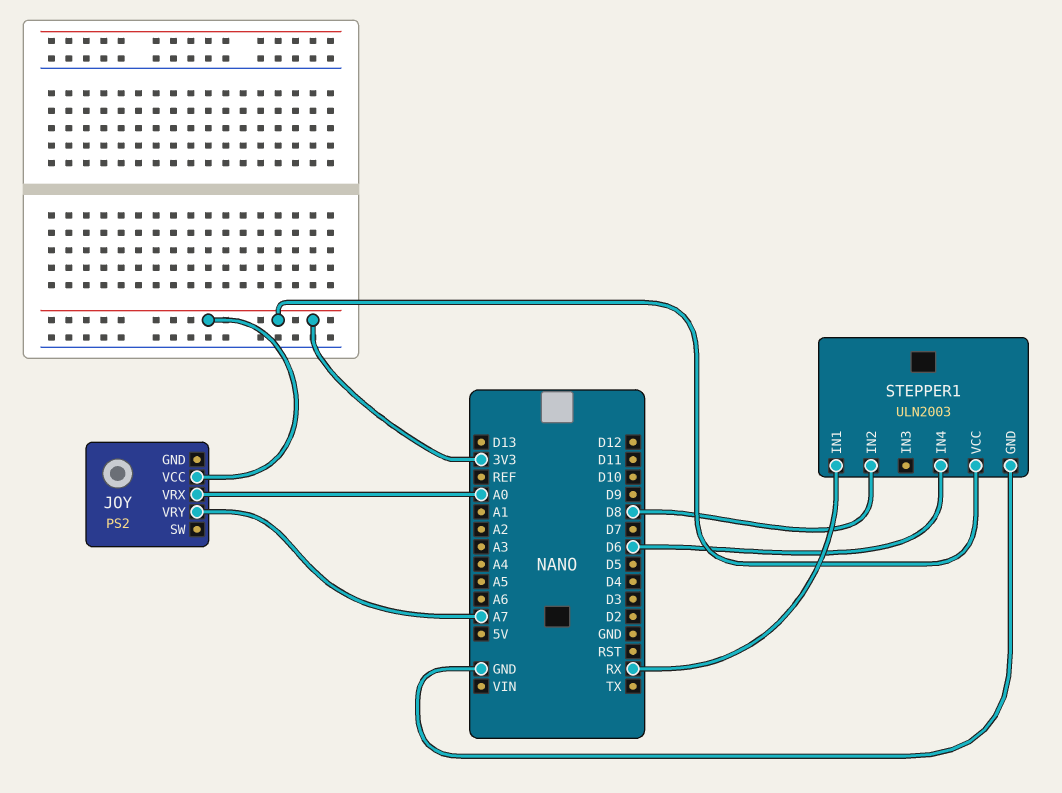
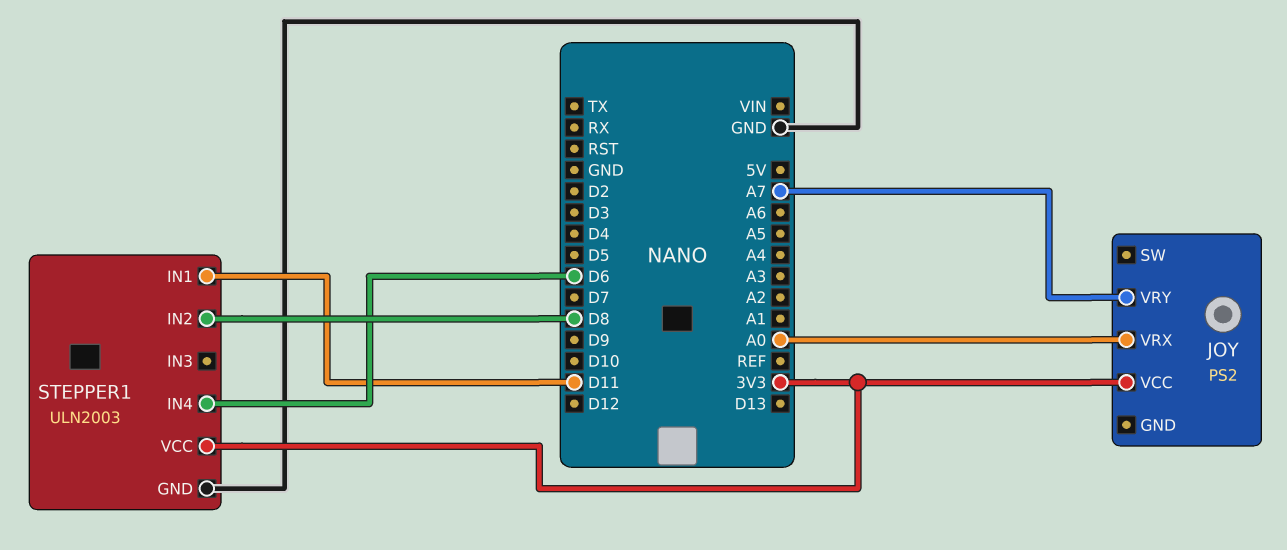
STEPPER1 pin IN1: RX -> D11

